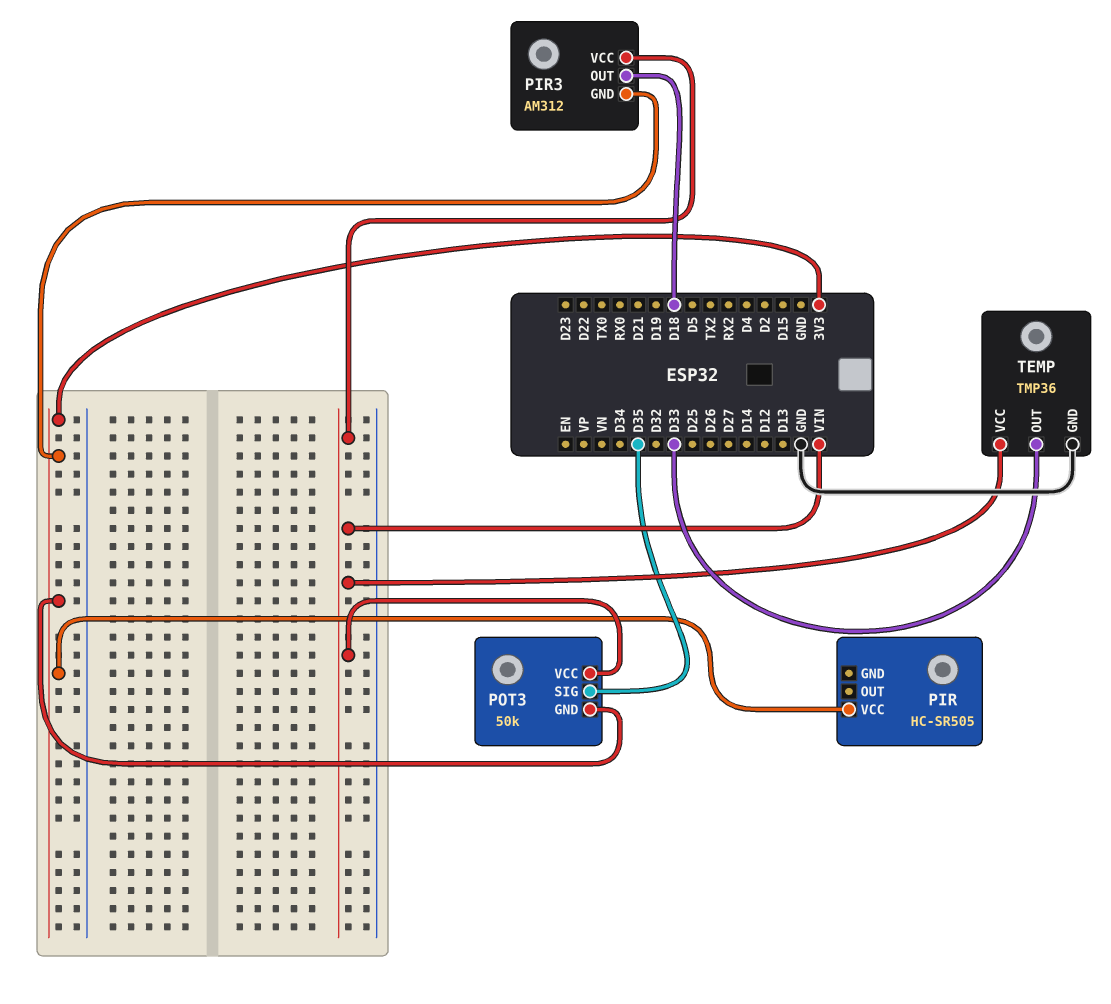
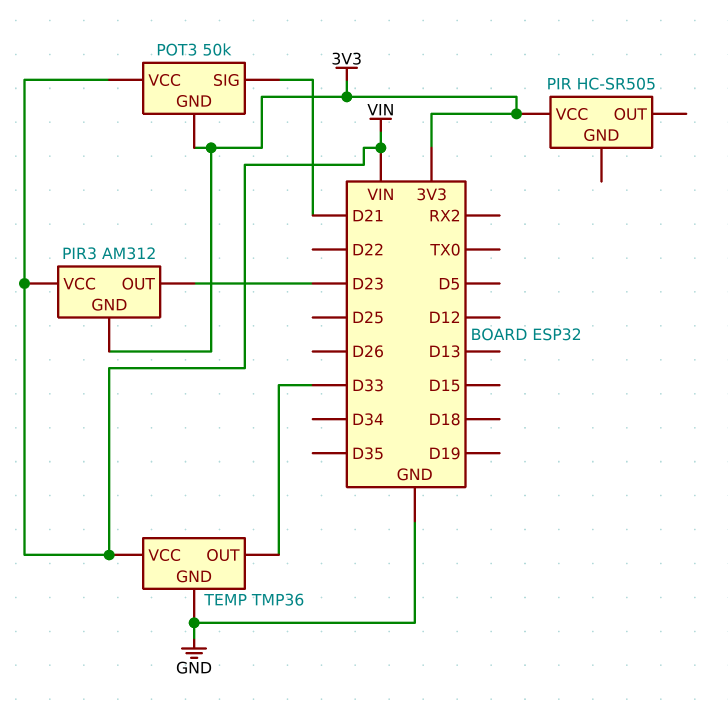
PIR3 pin OUT: D18 -> D23
POT3 pin SIG: D35 -> D21

